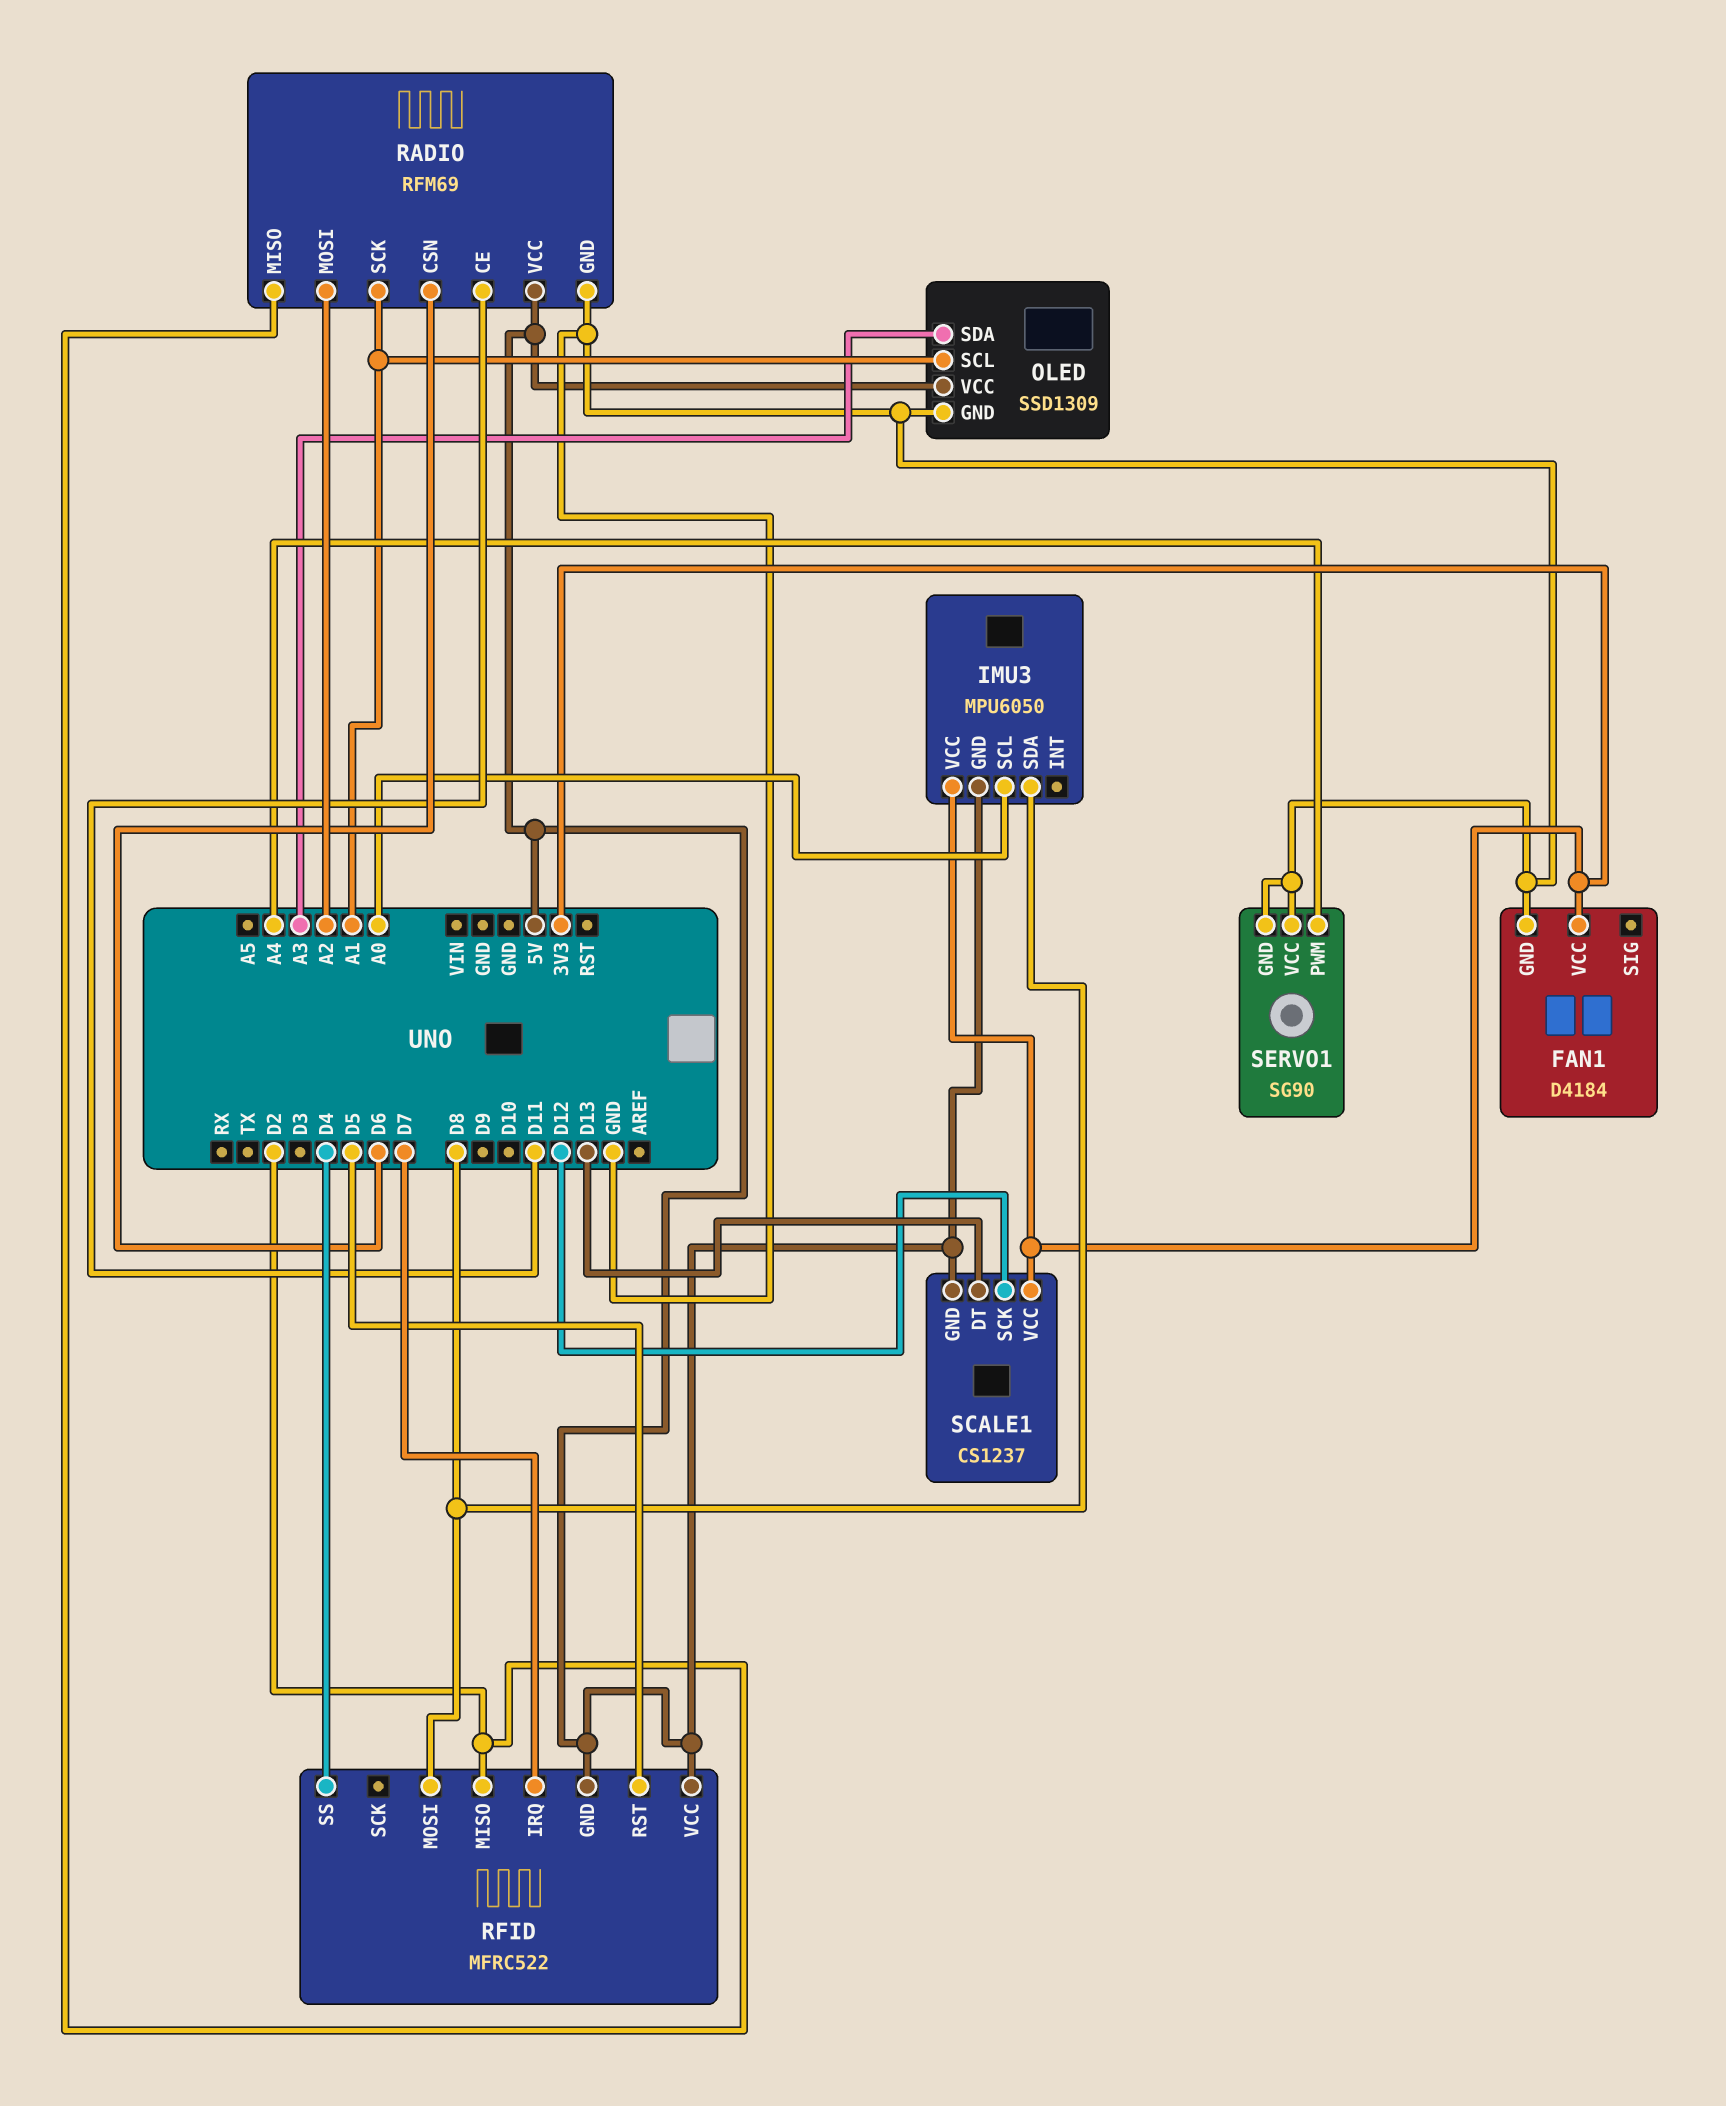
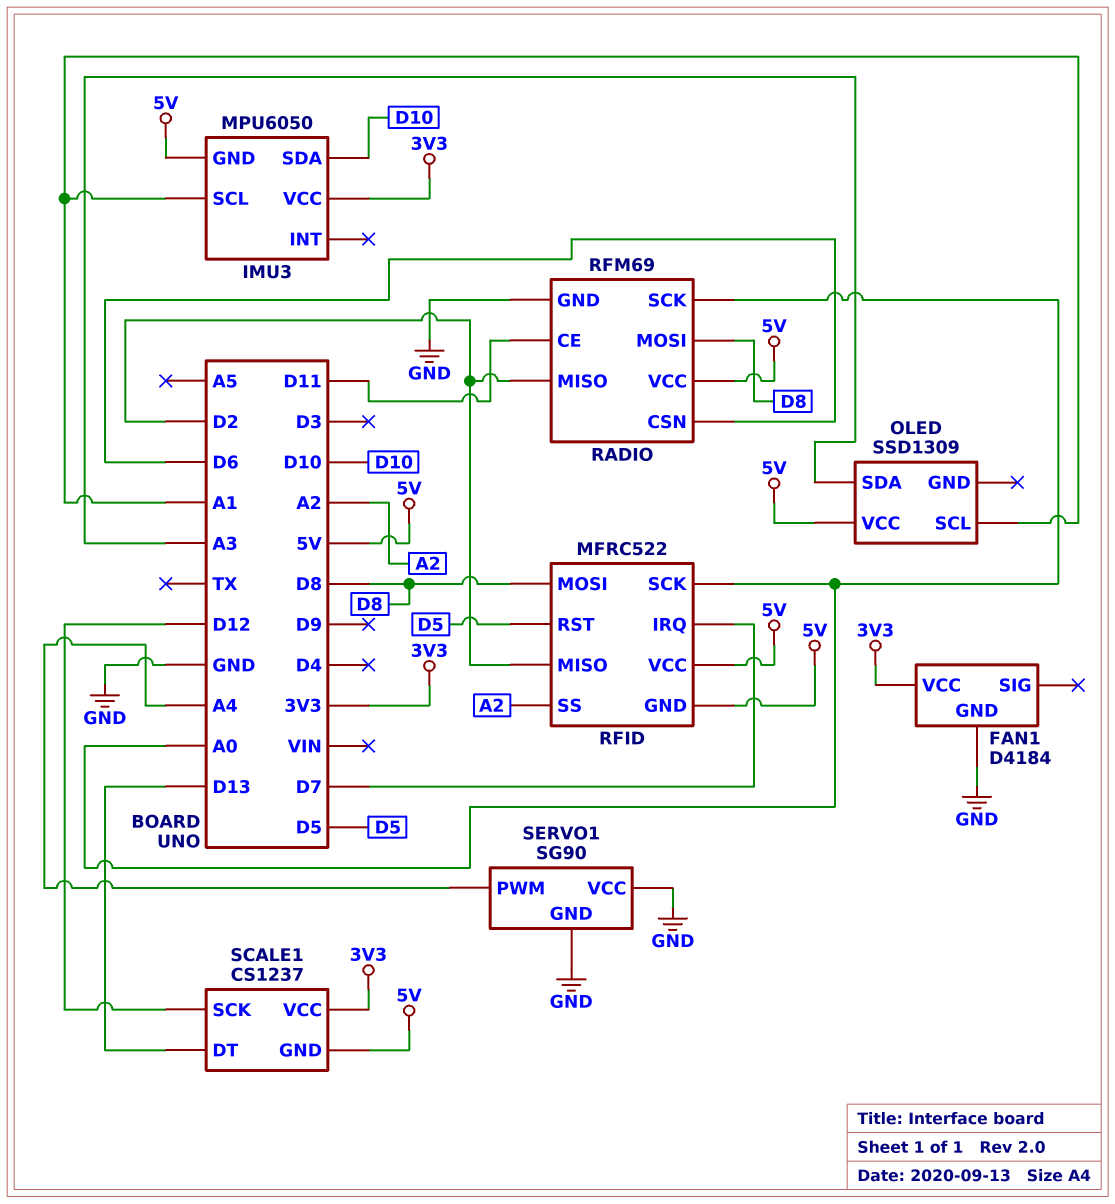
IMU3 pin SCL: A0 -> A1
IMU3 pin SDA: D8 -> D10
OLED pin GND: GND -> none
RADIO pin MOSI: A2 -> D8
RADIO pin SCK: A1 -> A0
RFID pin SCK: none -> A0
RFID pin SS: D4 -> A2

